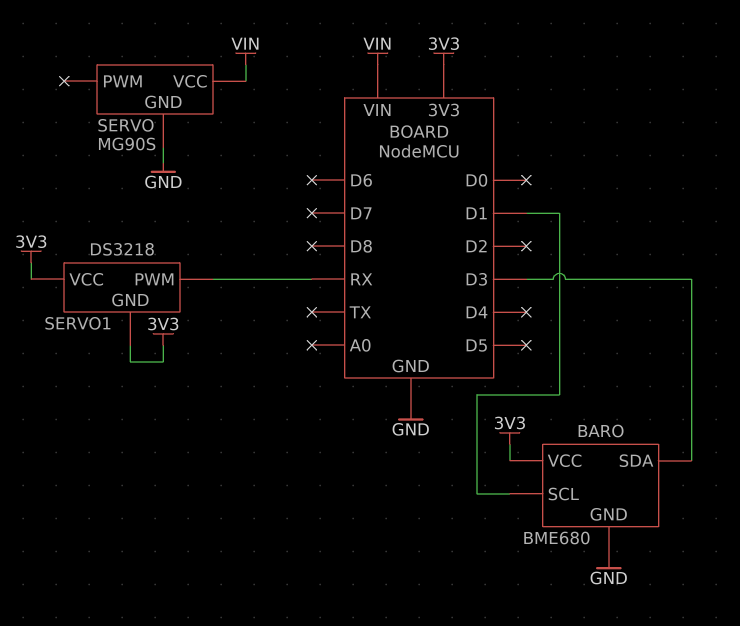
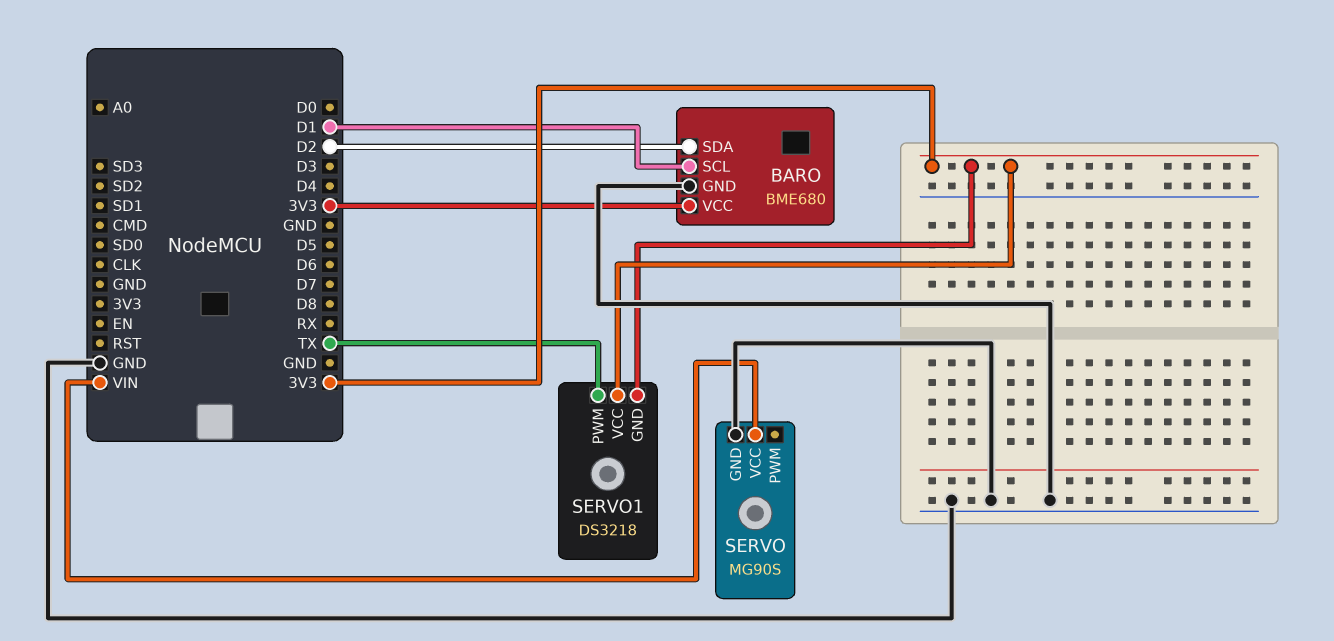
BARO pin SDA: D3 -> D2
SERVO1 pin PWM: RX -> TX

